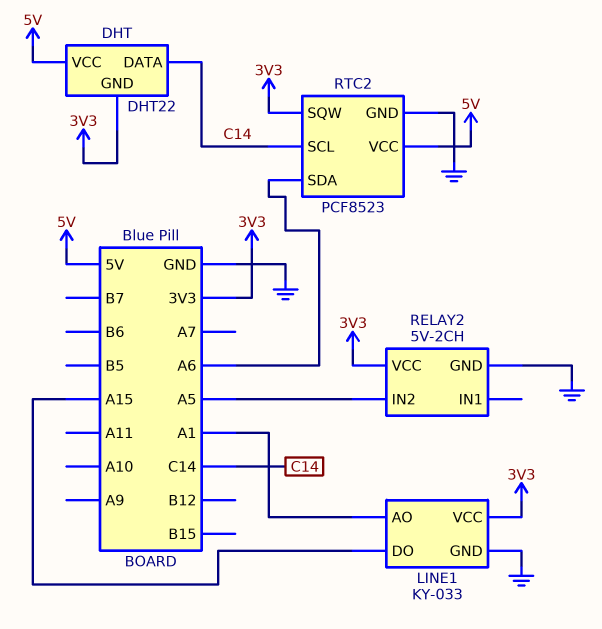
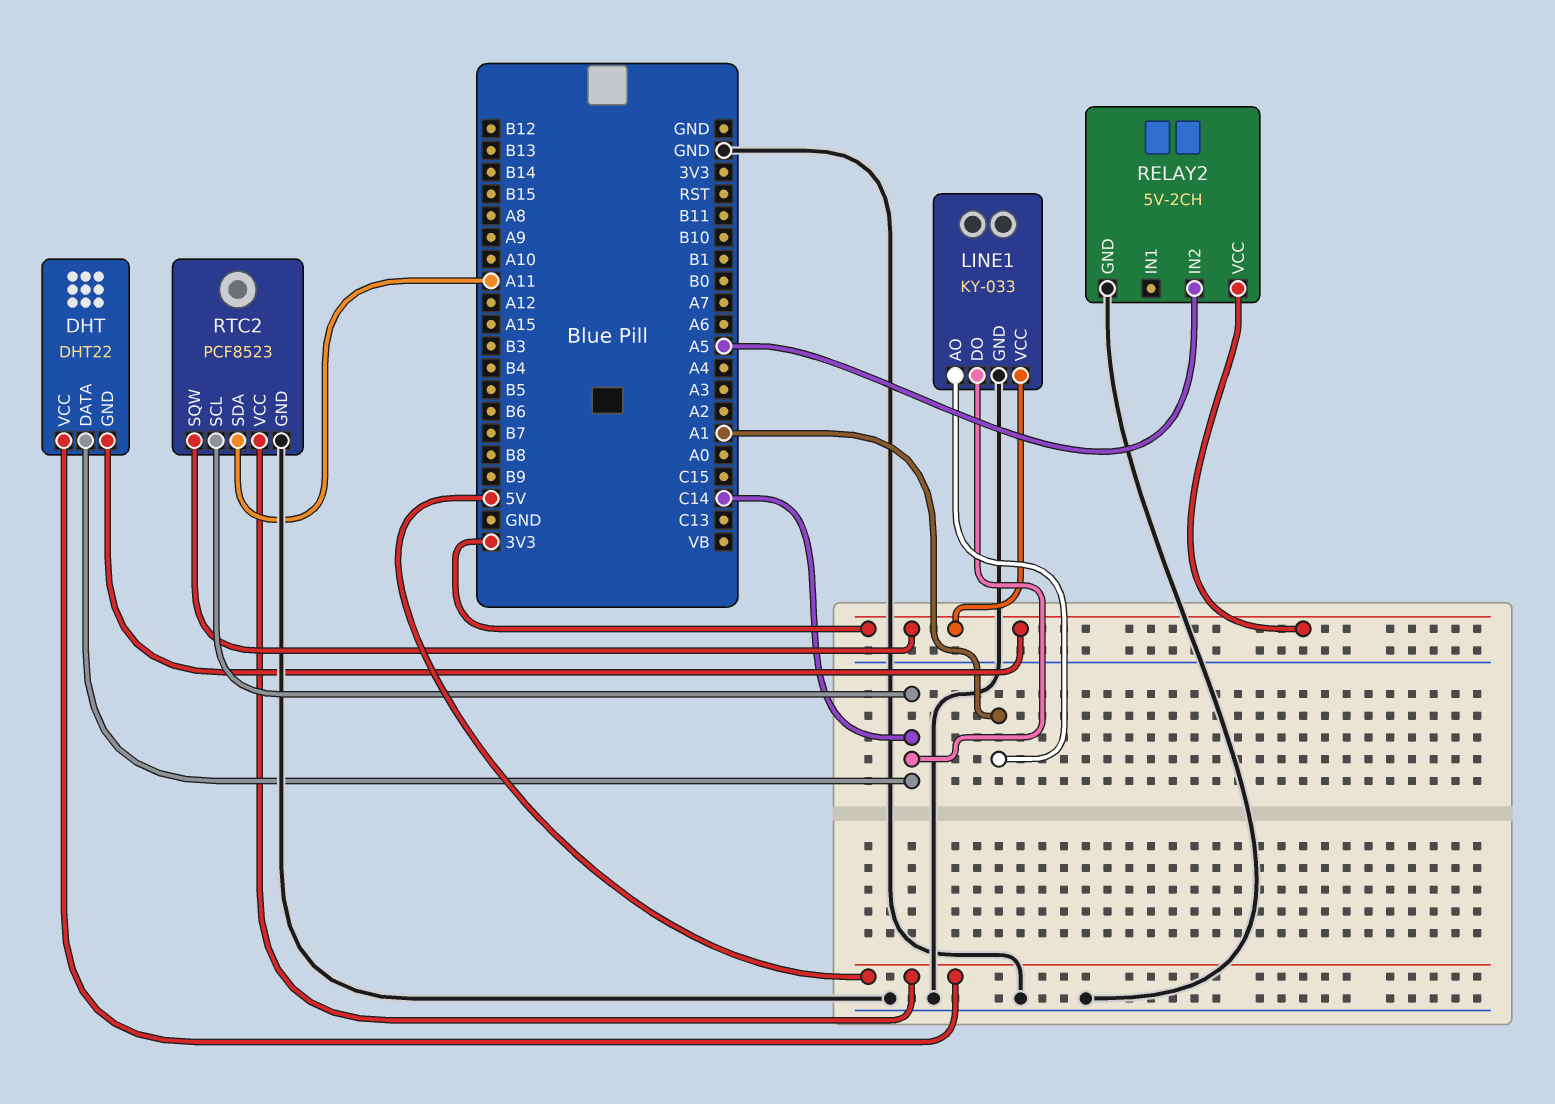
LINE1 pin DO: A15 -> C14
RTC2 pin SDA: A6 -> A11

